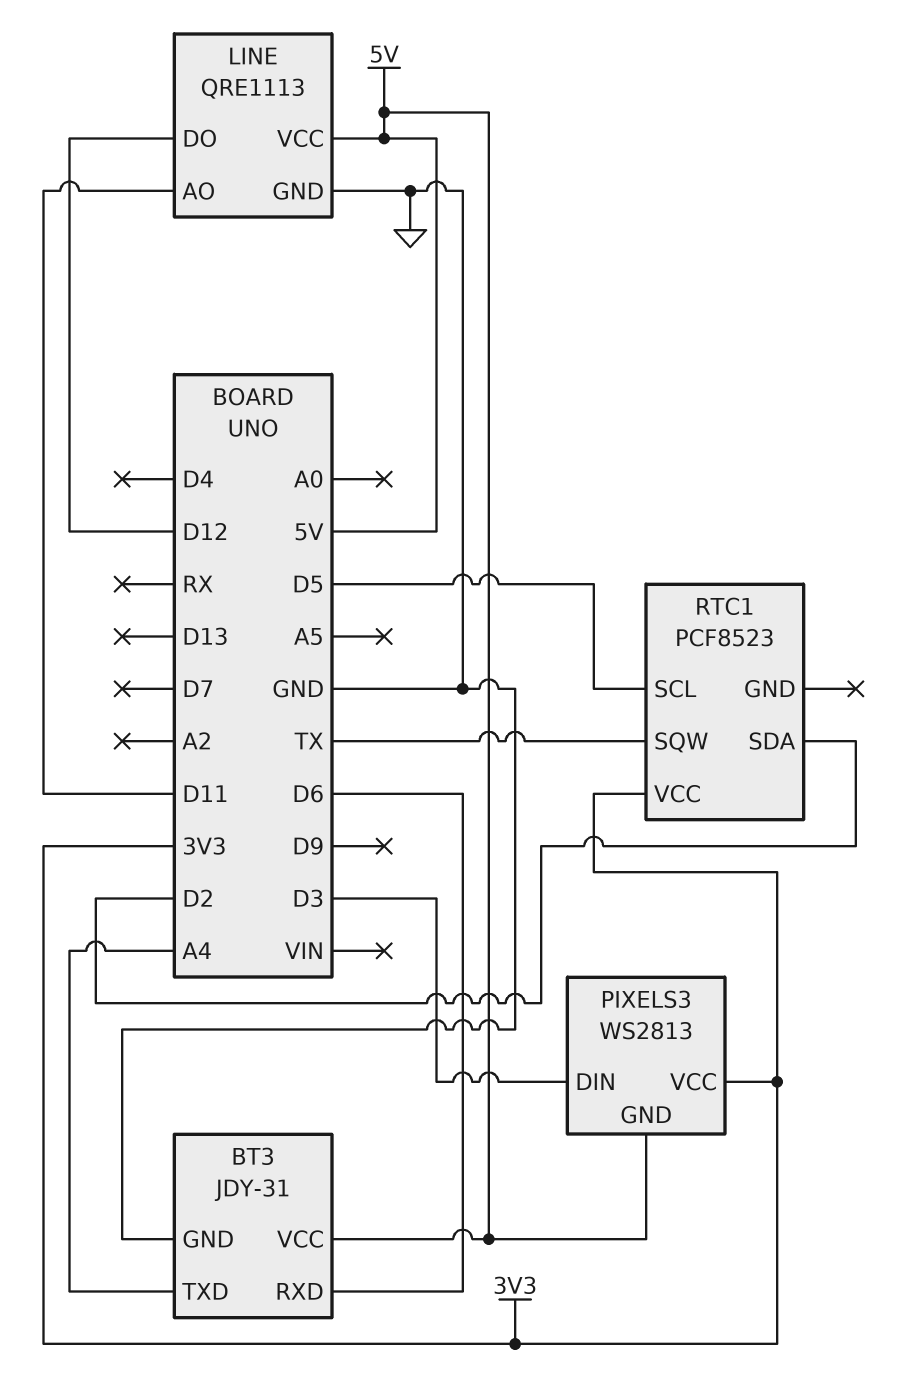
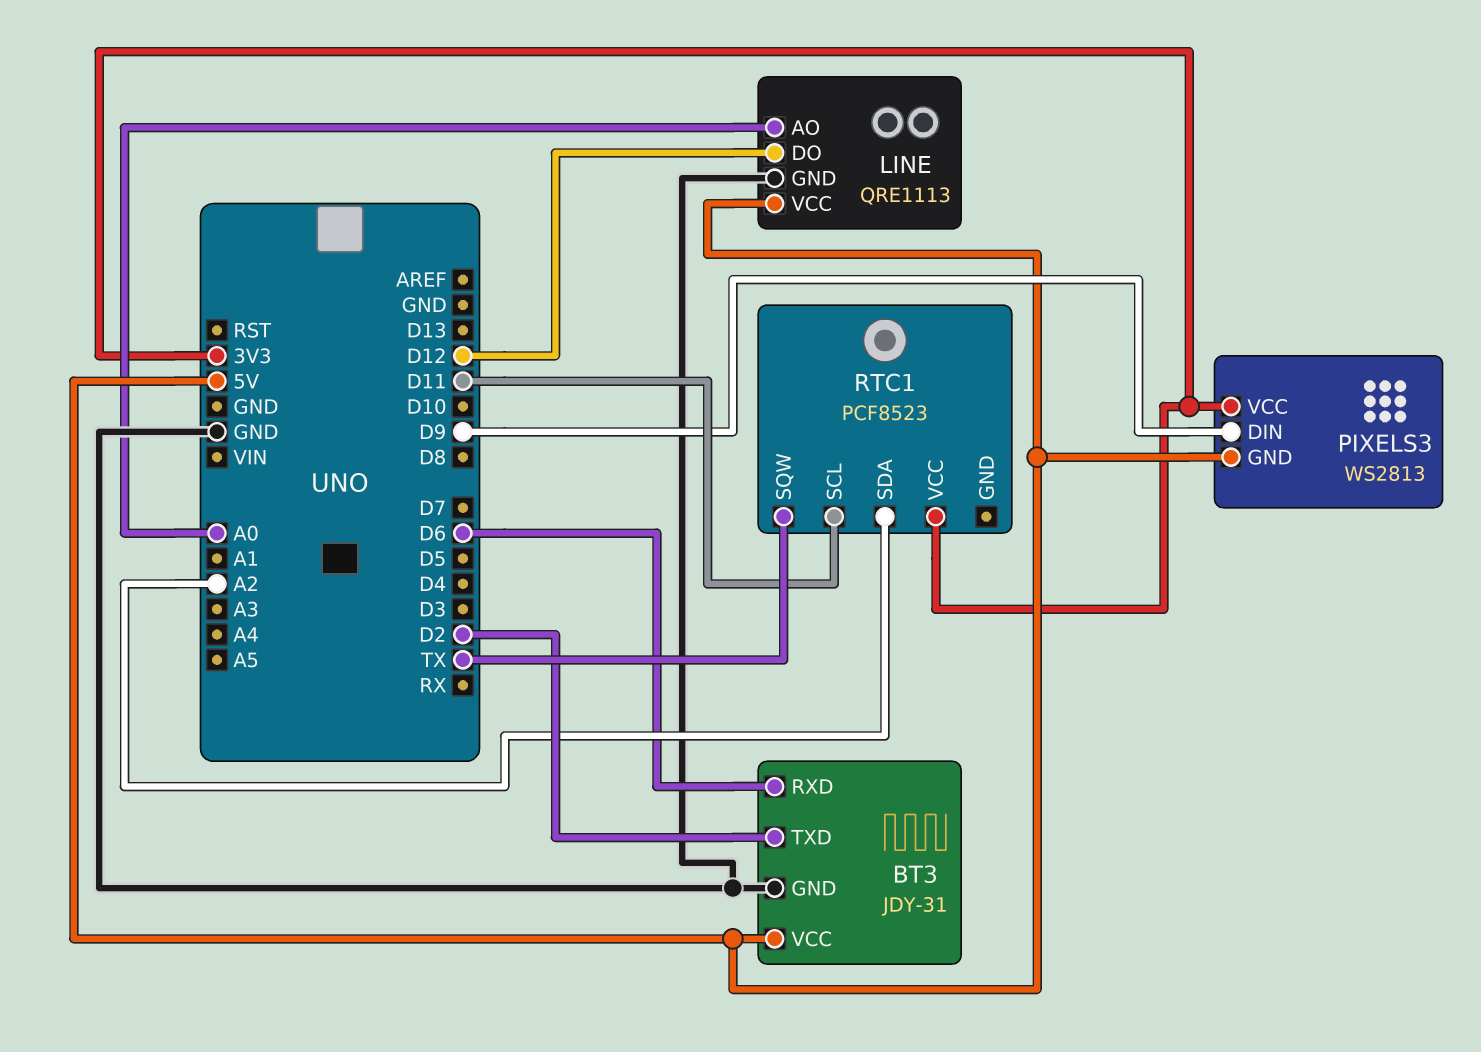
BT3 pin TXD: A4 -> D2
LINE pin AO: D11 -> A0
PIXELS3 pin DIN: D3 -> D9
RTC1 pin SCL: D5 -> D11
RTC1 pin SDA: D2 -> A2

